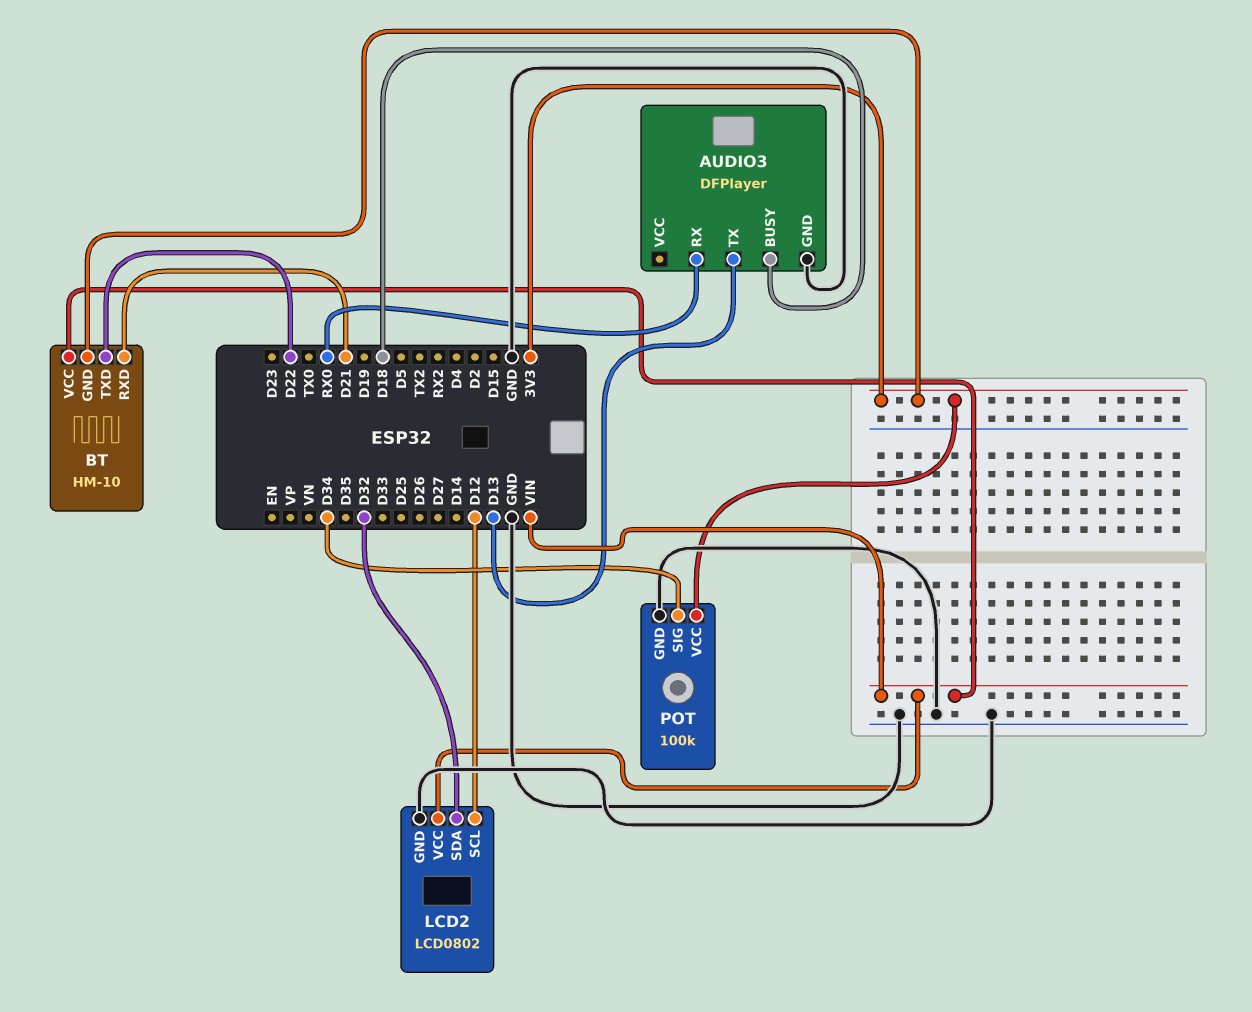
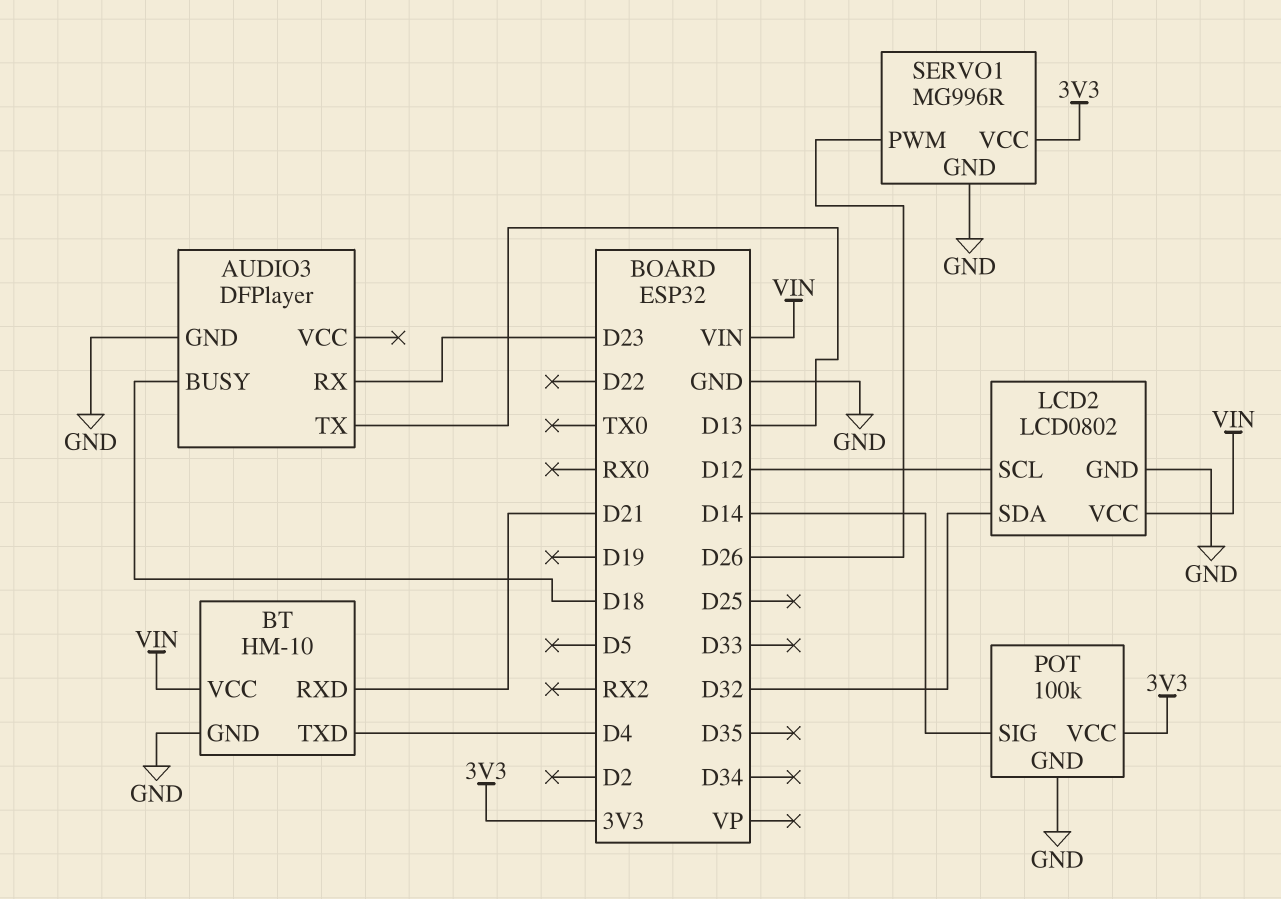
AUDIO3 pin RX: RX0 -> D23
BT pin GND: 3V3 -> GND
BT pin TXD: D22 -> D4
POT pin SIG: D34 -> D14
SERVO1: none -> MG996R
SERVO1 pin GND: none -> GND
SERVO1 pin PWM: none -> D26
SERVO1 pin VCC: none -> 3V3

